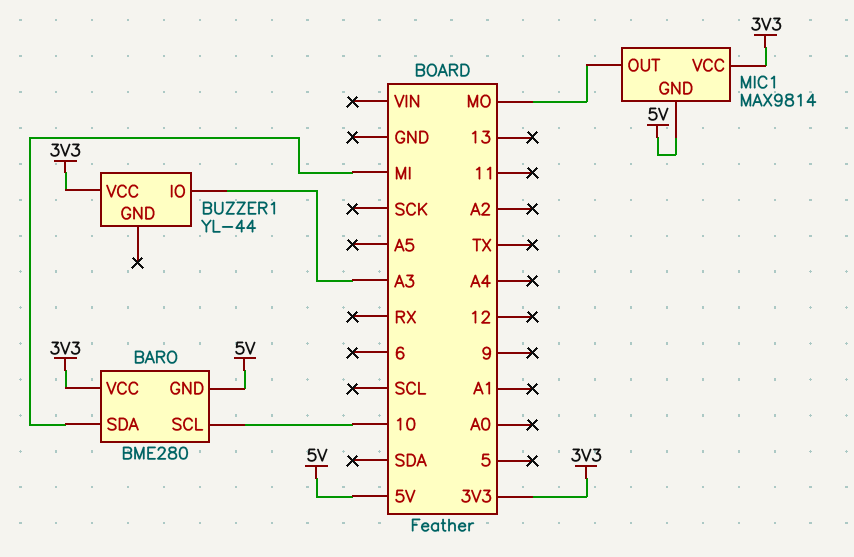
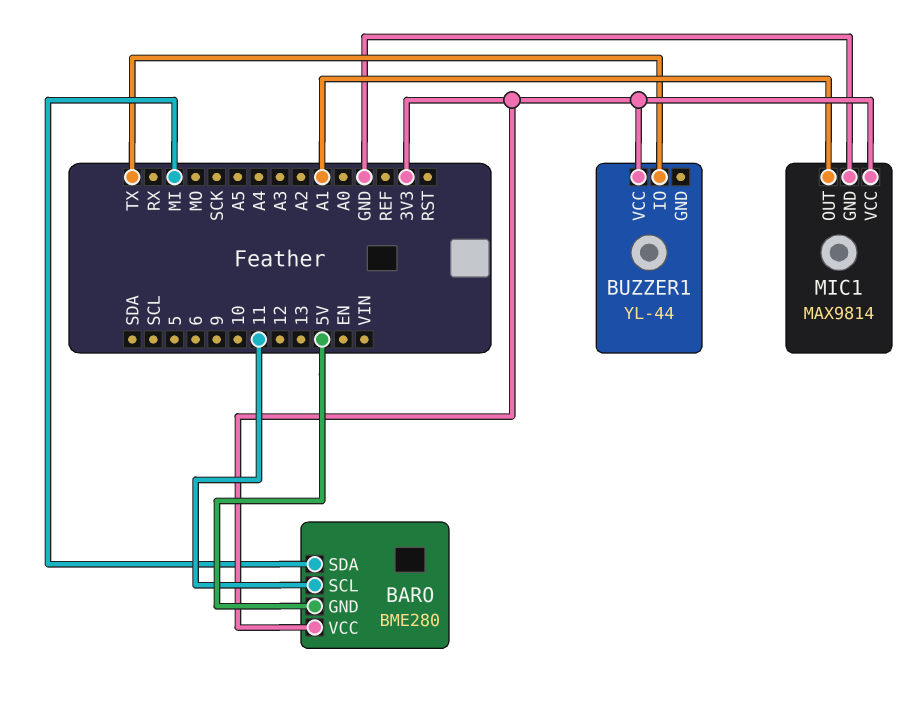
BARO pin SCL: 10 -> 11
BUZZER1 pin IO: A3 -> TX
MIC1 pin GND: 5V -> GND
MIC1 pin OUT: MO -> A1

